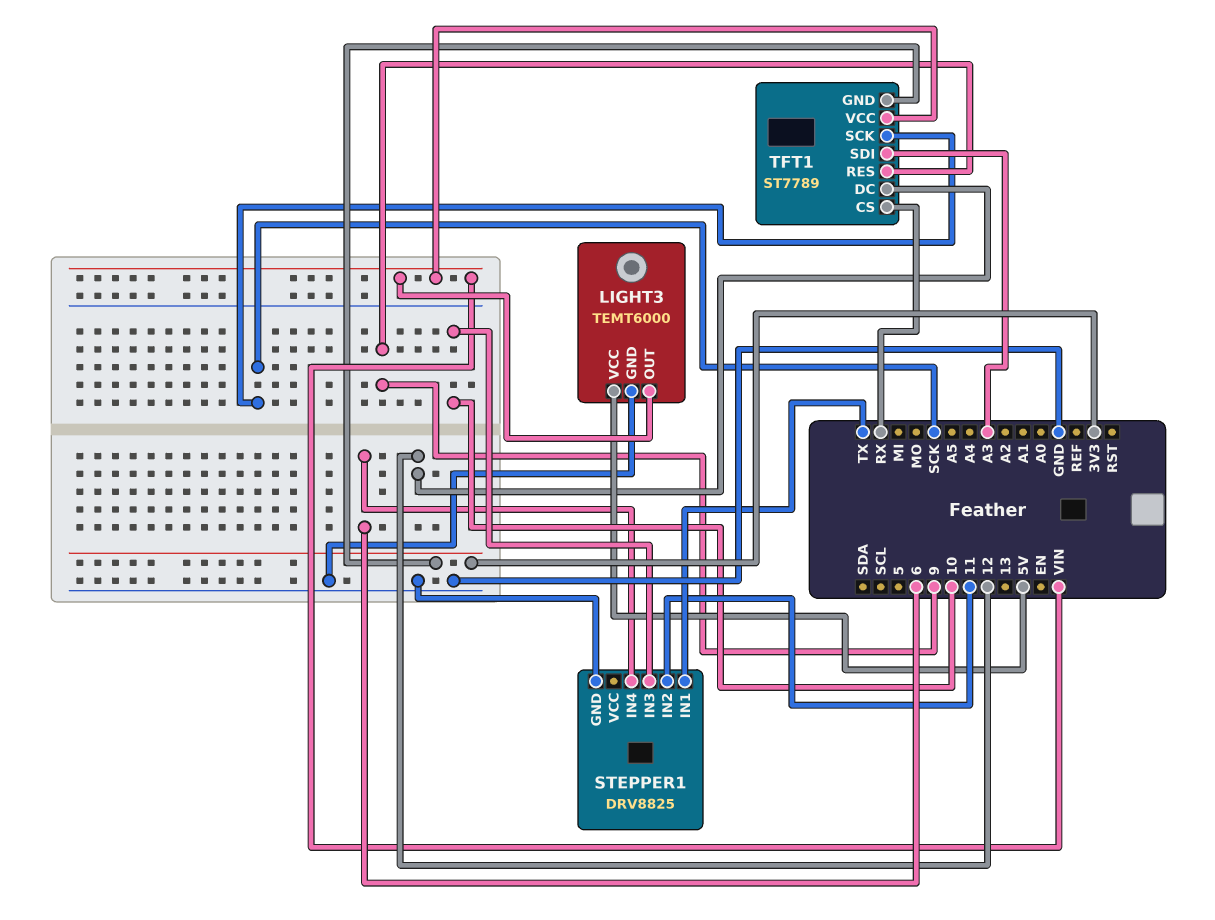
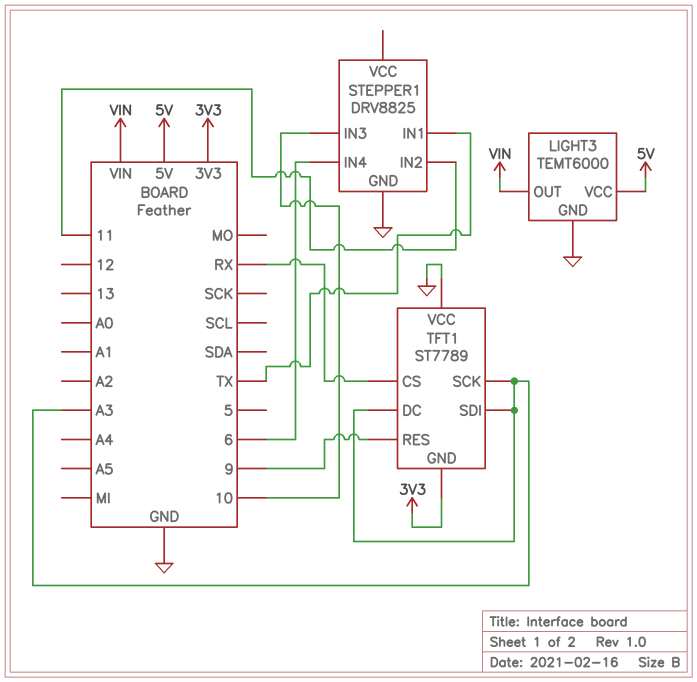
TFT1 pin DC: 12 -> A3
TFT1 pin SCK: SCK -> A3
TFT1 pin VCC: VIN -> GND

